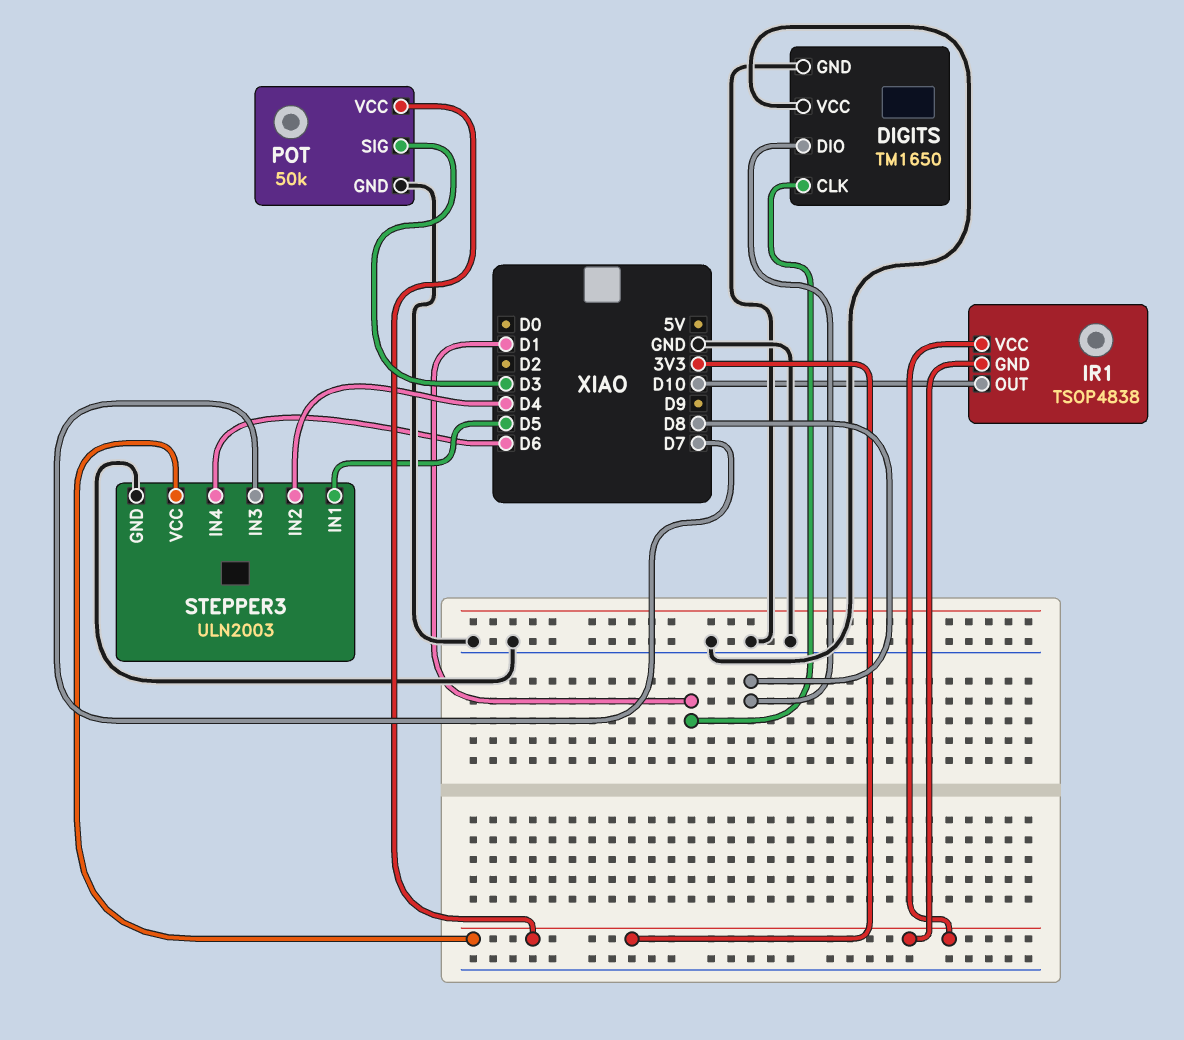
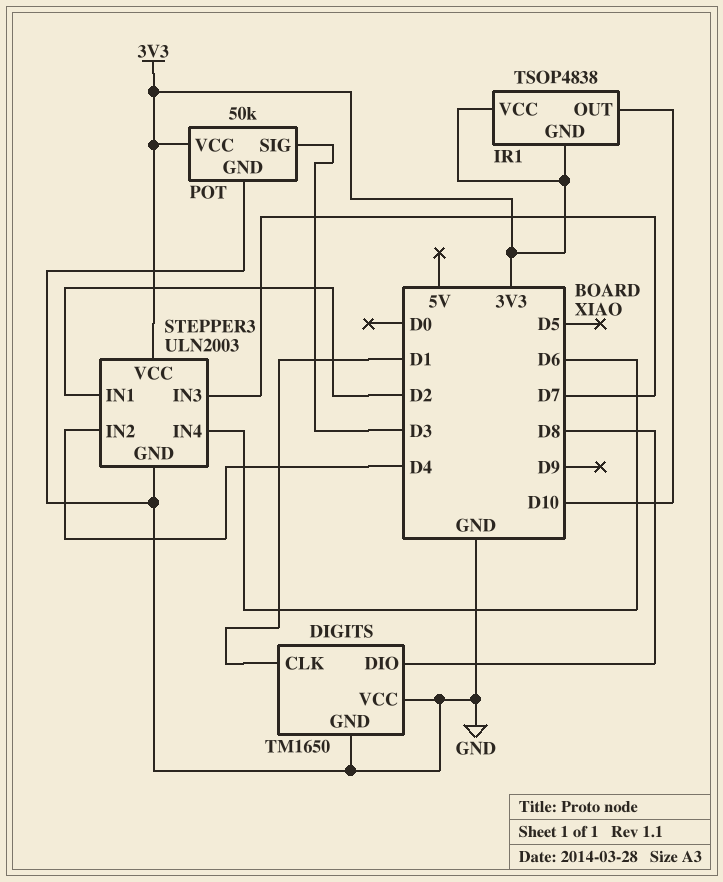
STEPPER3 pin IN1: D5 -> D2

